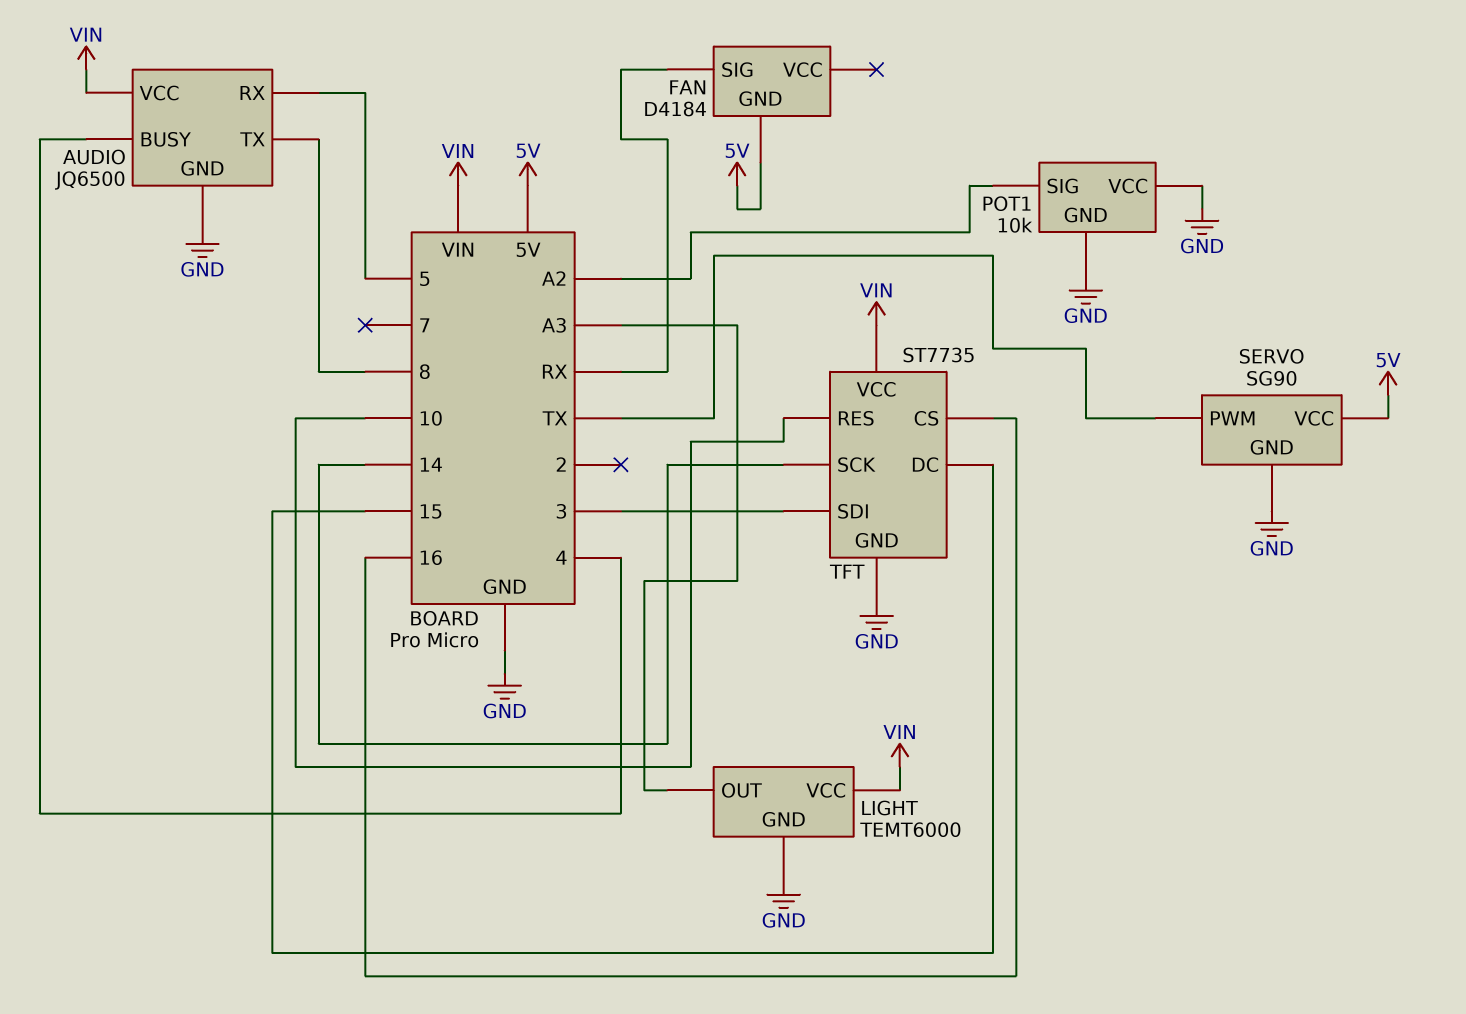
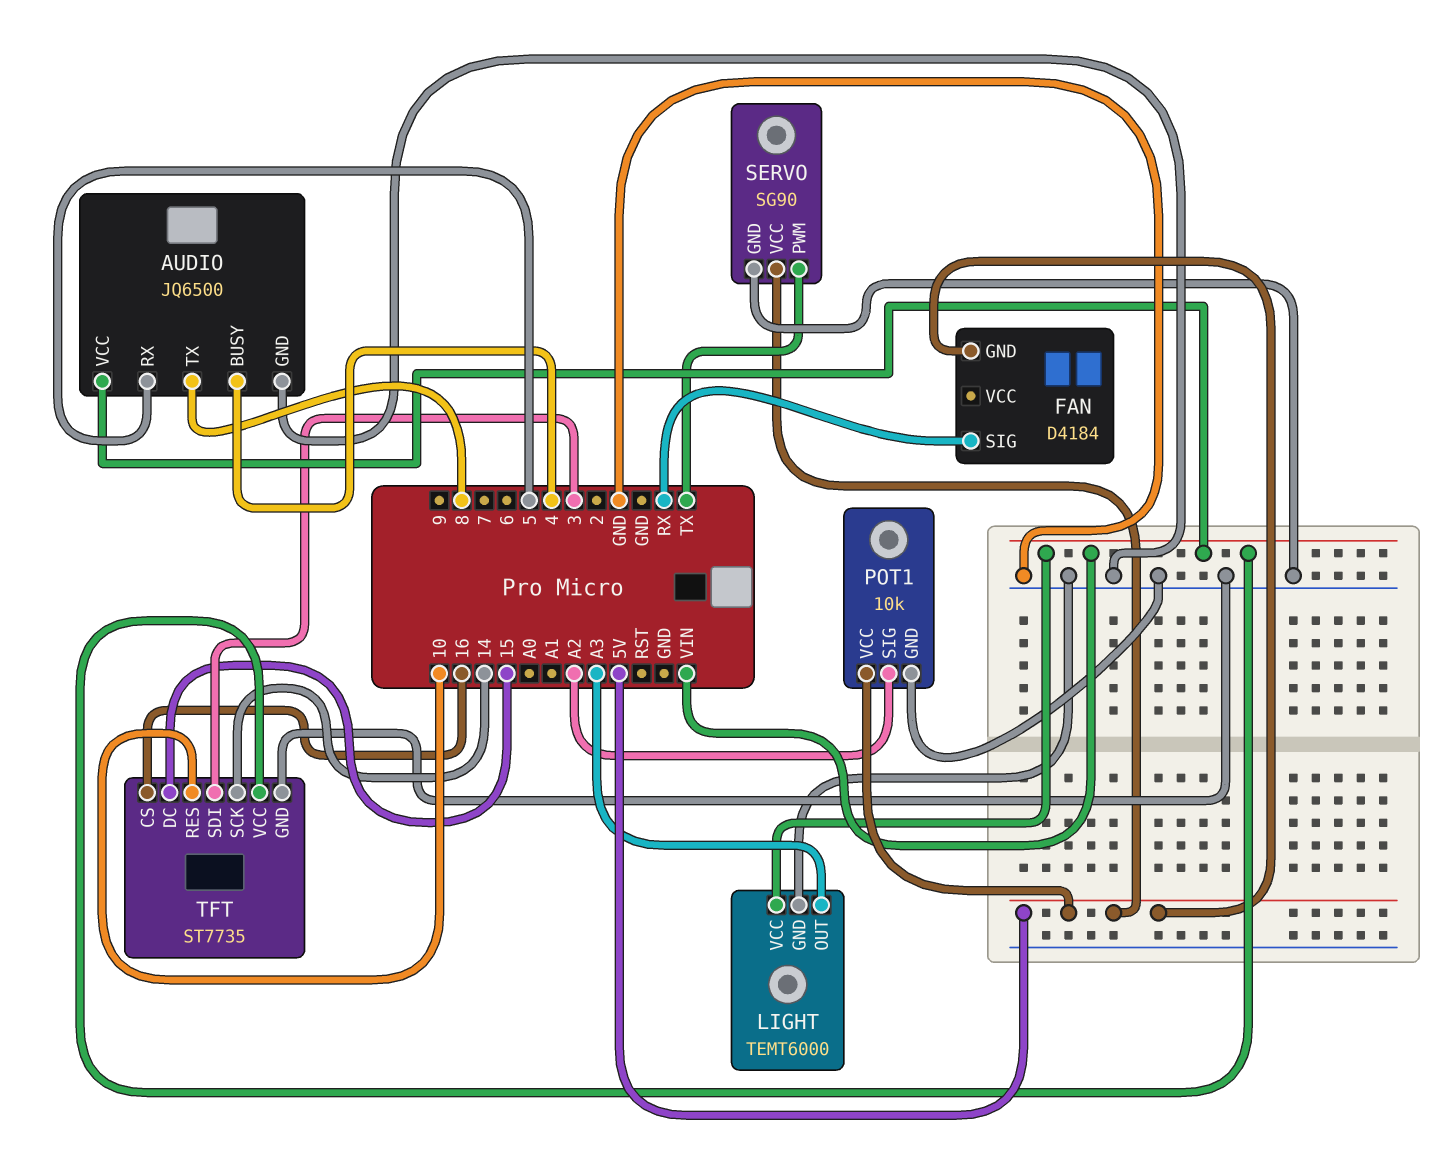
POT1 pin VCC: GND -> 5V

